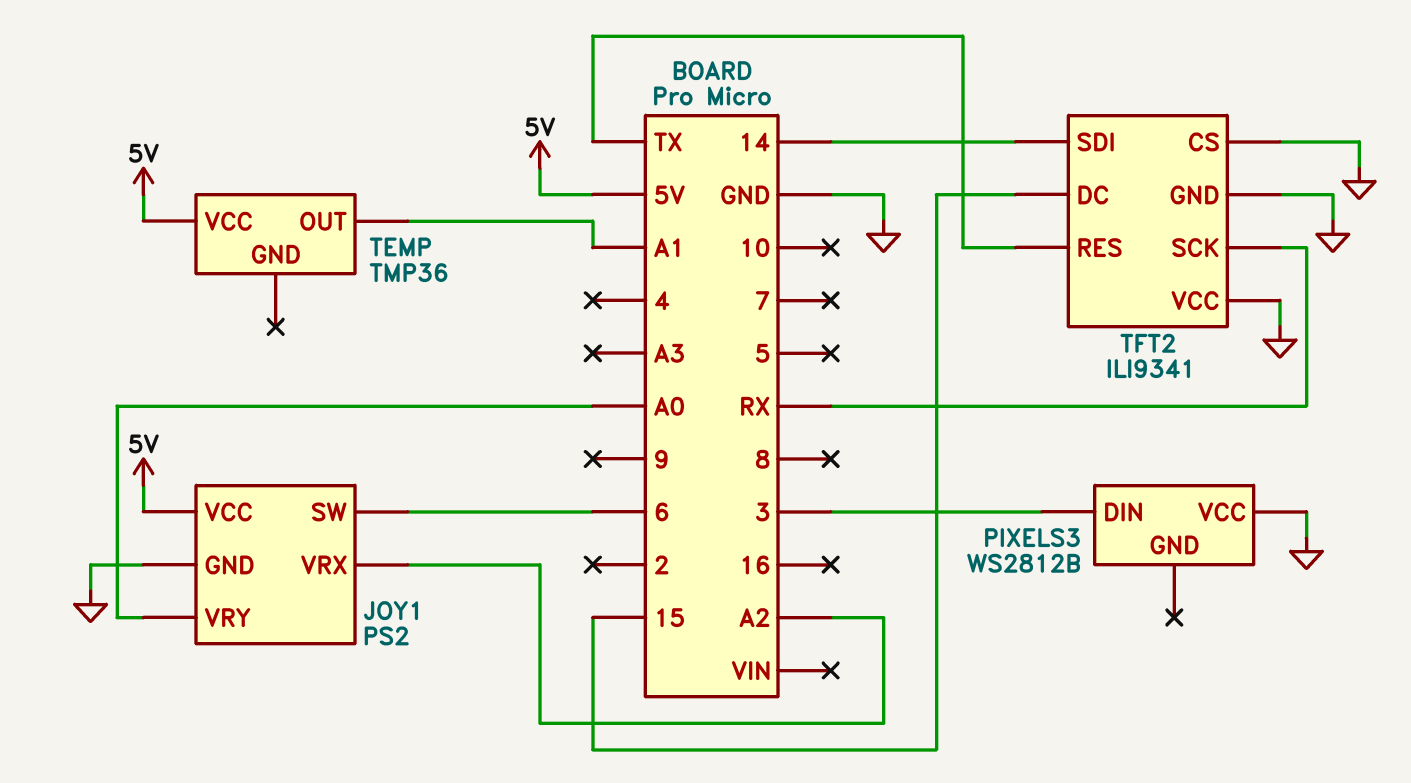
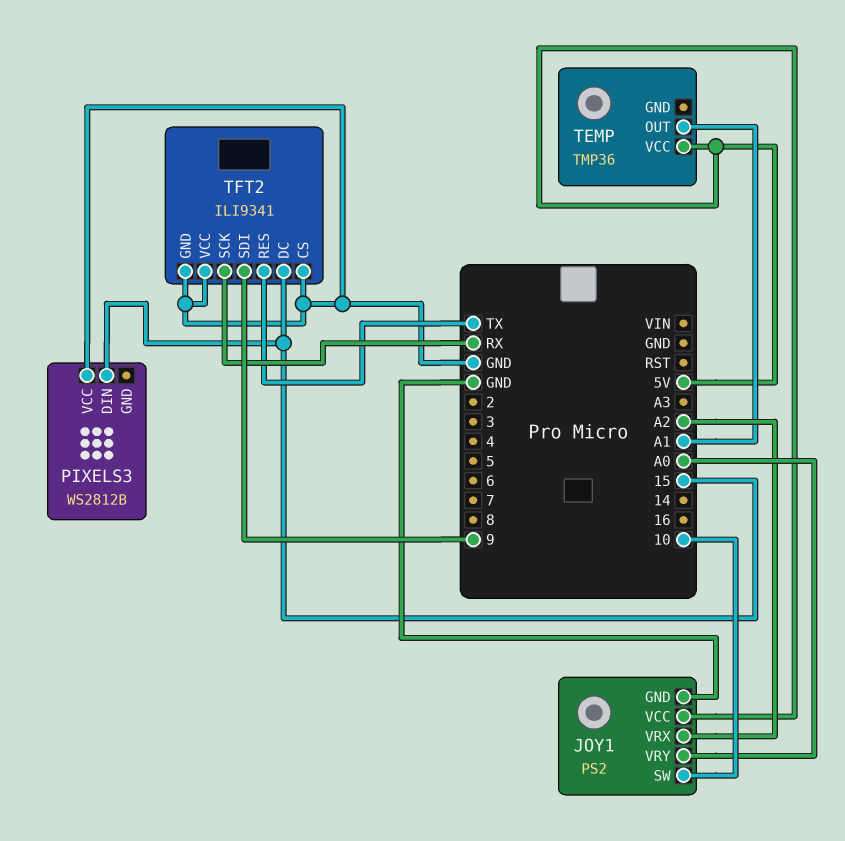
JOY1 pin SW: 6 -> 10
PIXELS3 pin DIN: 3 -> 15
TFT2 pin SDI: 14 -> 9

